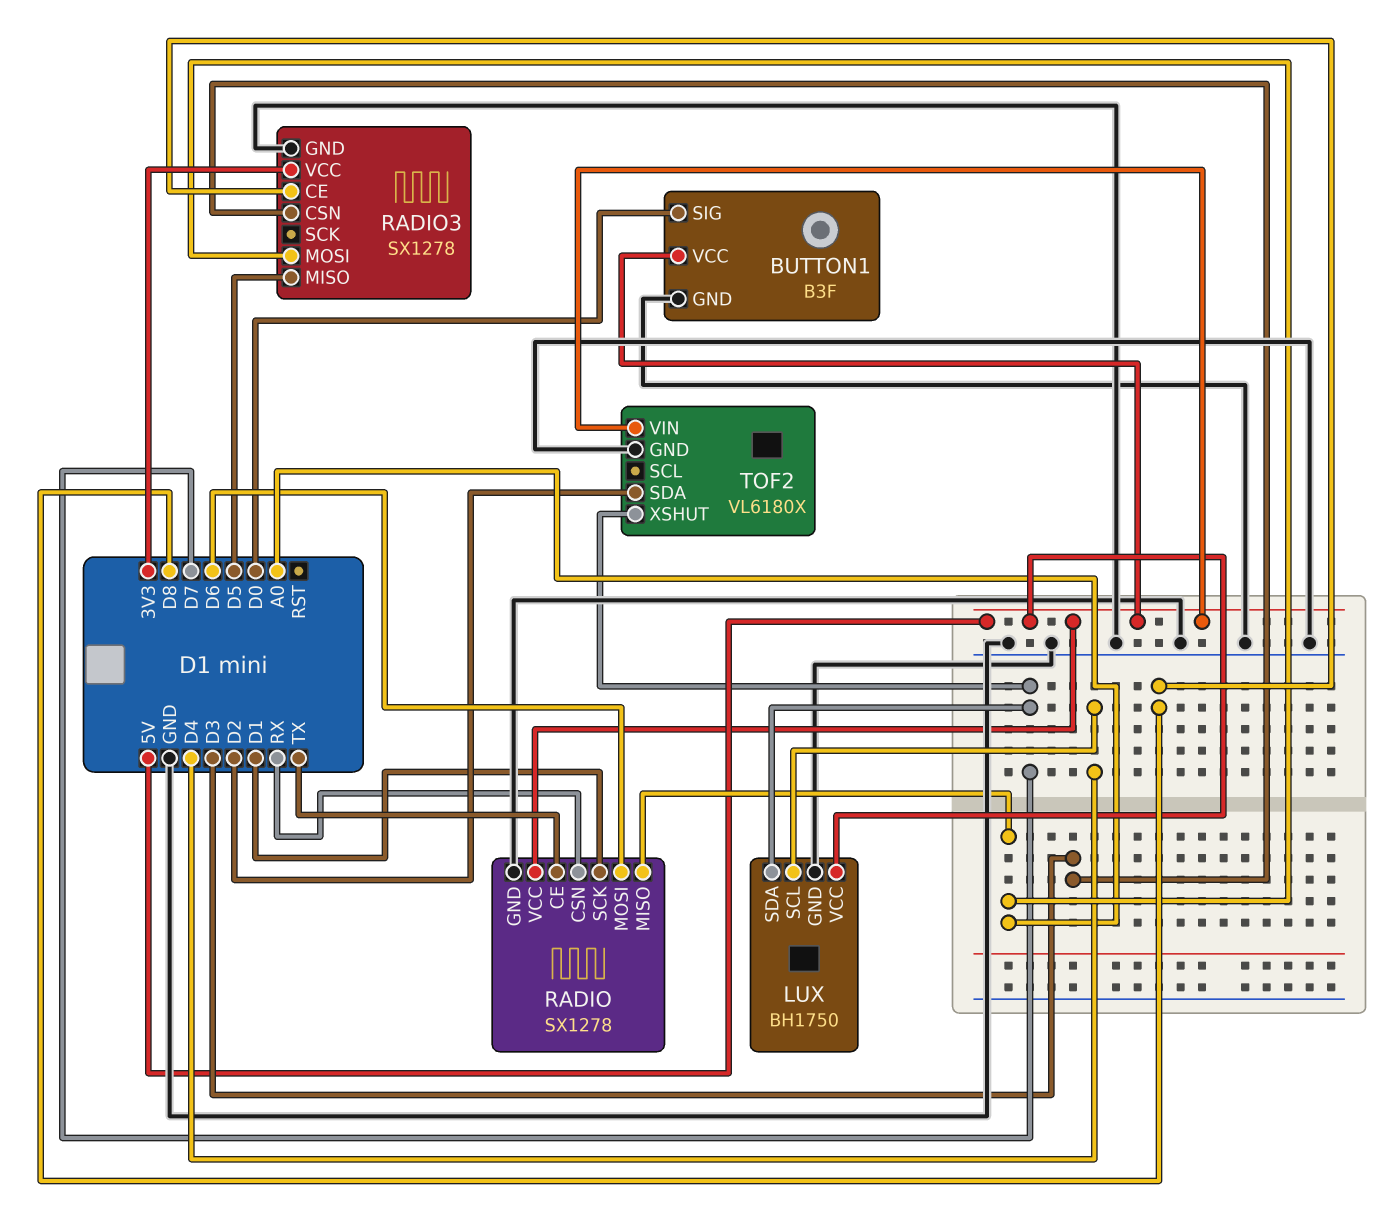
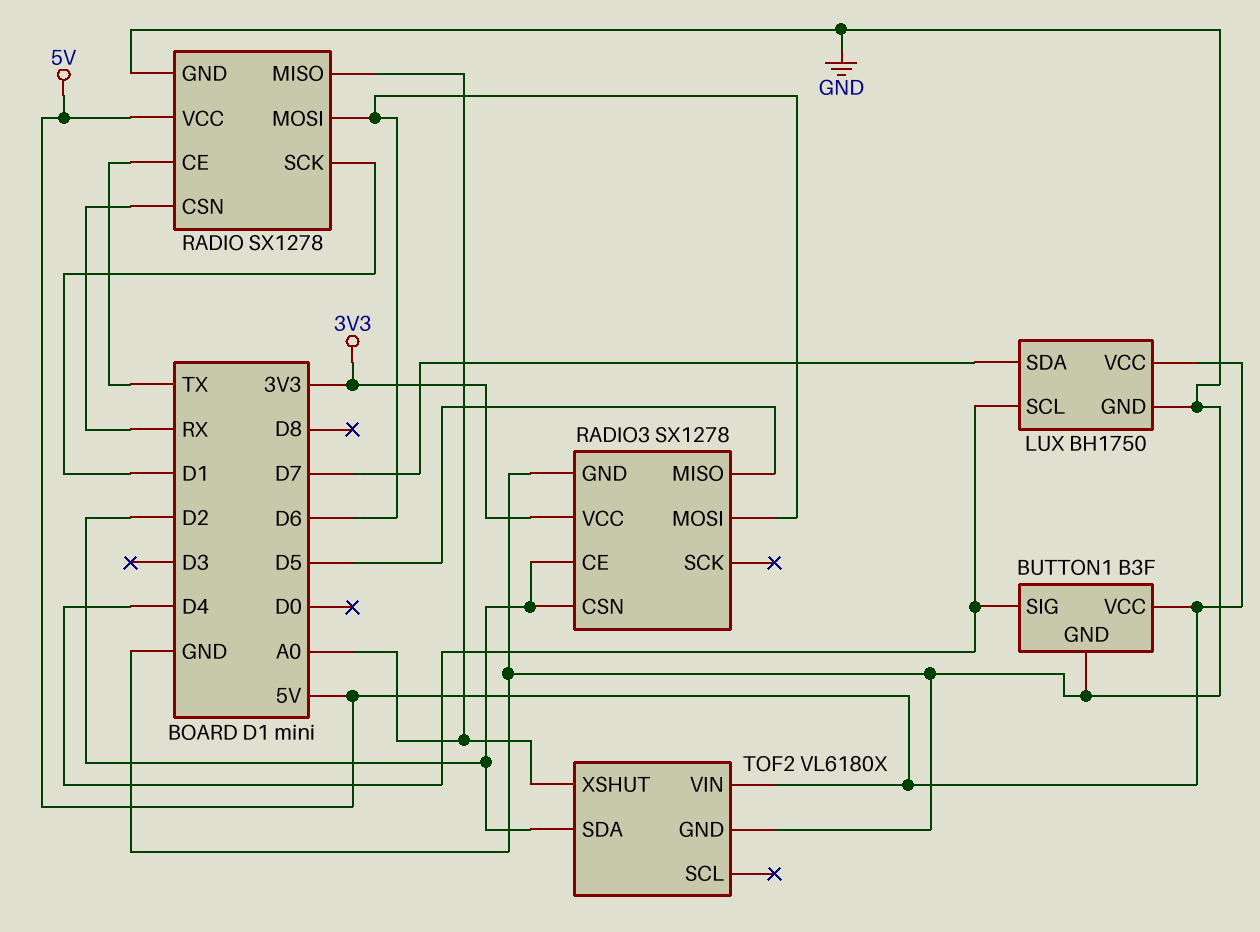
BUTTON1 pin SIG: D0 -> D4
RADIO3 pin CE: D8 -> D2
RADIO3 pin CSN: D3 -> D2
RADIO3 pin MOSI: A0 -> D6
TOF2 pin XSHUT: D7 -> A0

